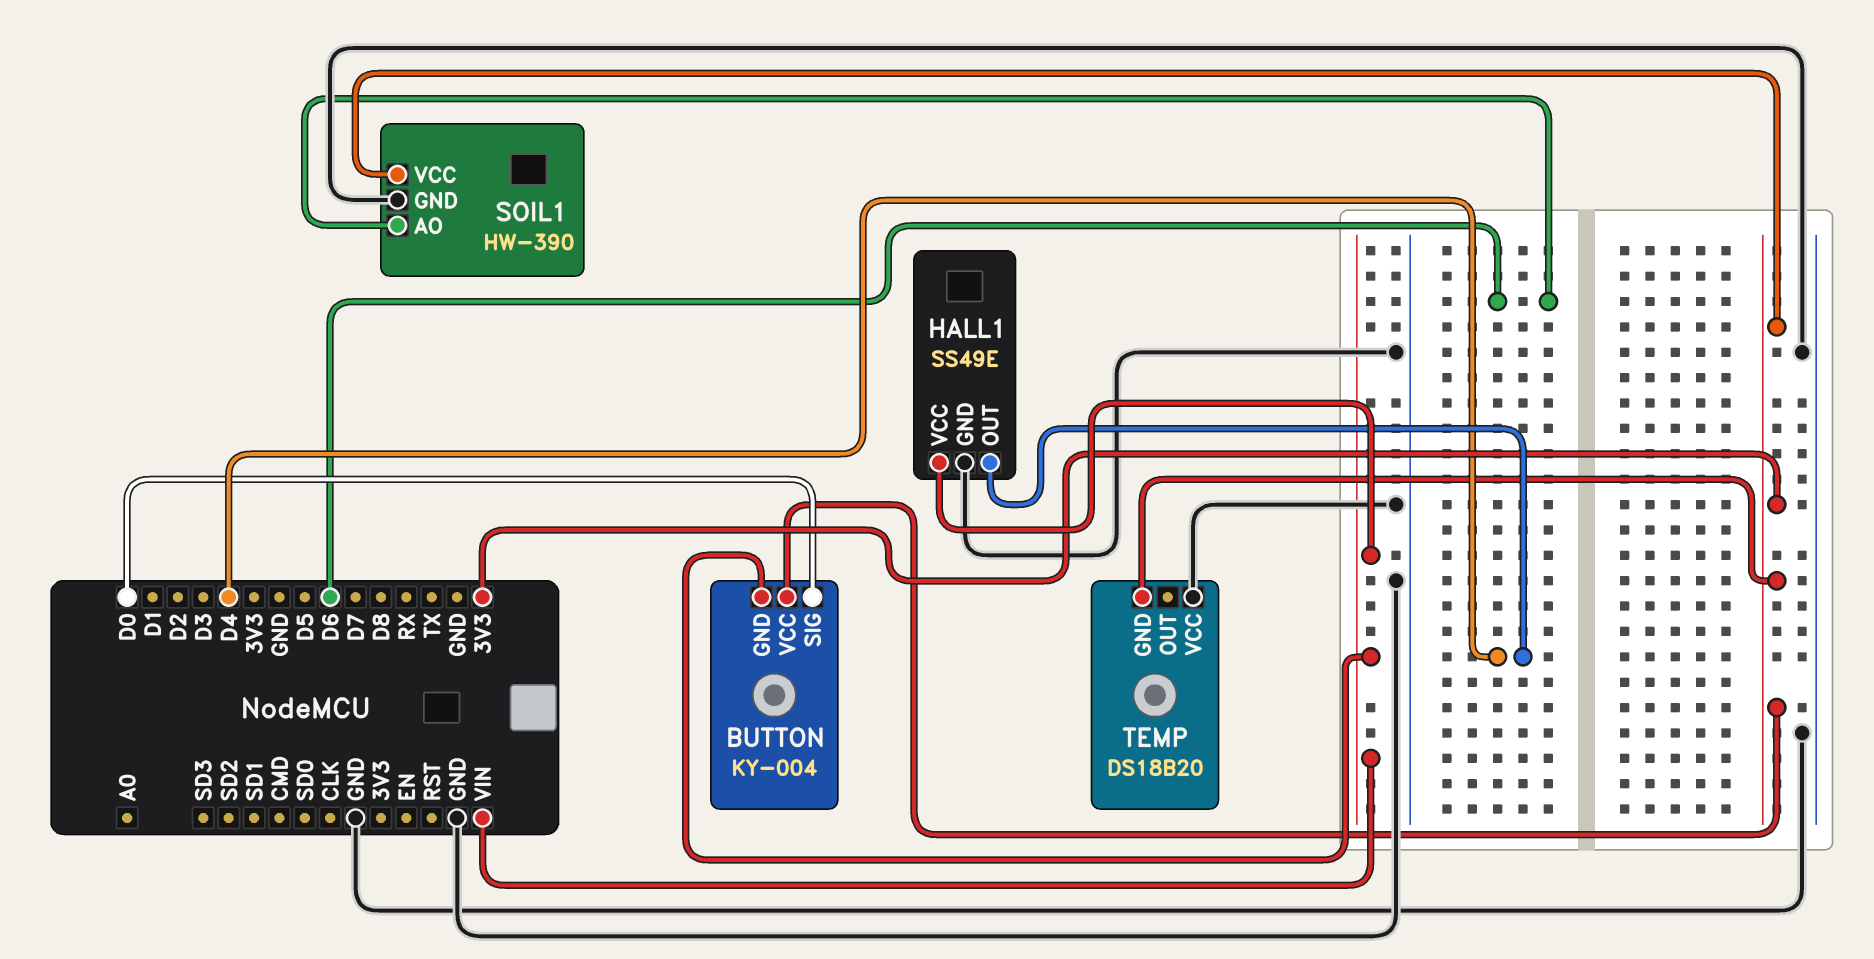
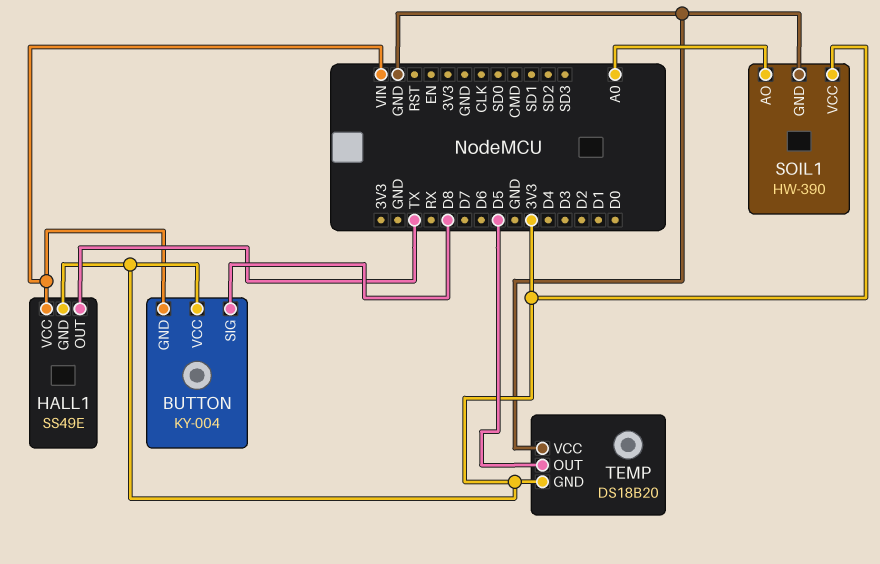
BUTTON pin SIG: D0 -> D8
HALL1 pin GND: GND -> 3V3
HALL1 pin OUT: D4 -> TX
SOIL1 pin AO: D6 -> A0
TEMP pin OUT: none -> D5

